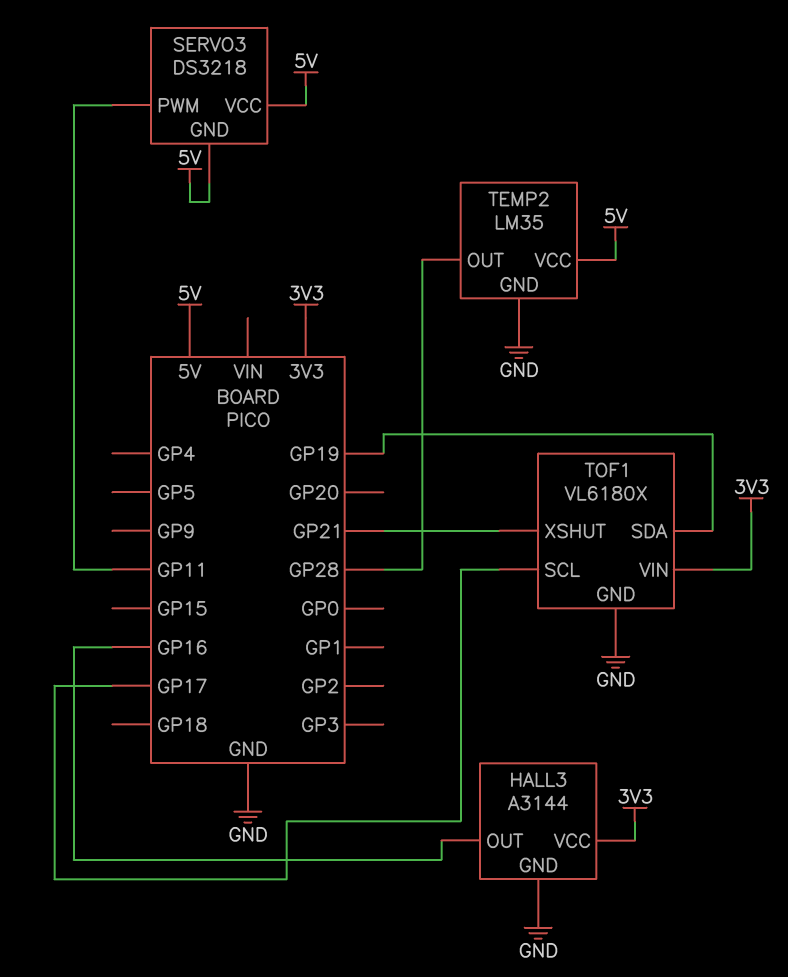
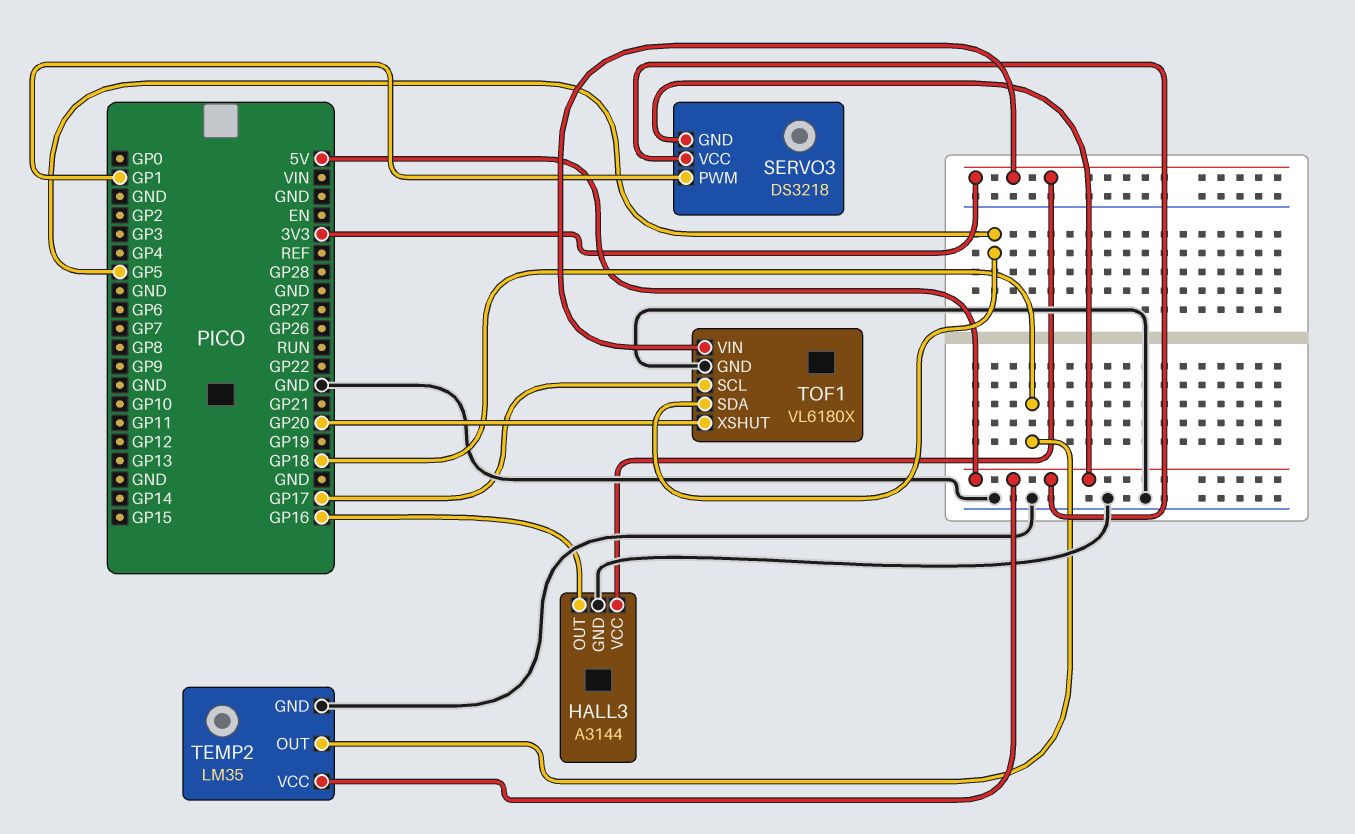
SERVO3 pin PWM: GP11 -> GP1
TEMP2 pin OUT: GP28 -> GP18
TOF1 pin SDA: GP19 -> GP5
TOF1 pin XSHUT: GP21 -> GP20

